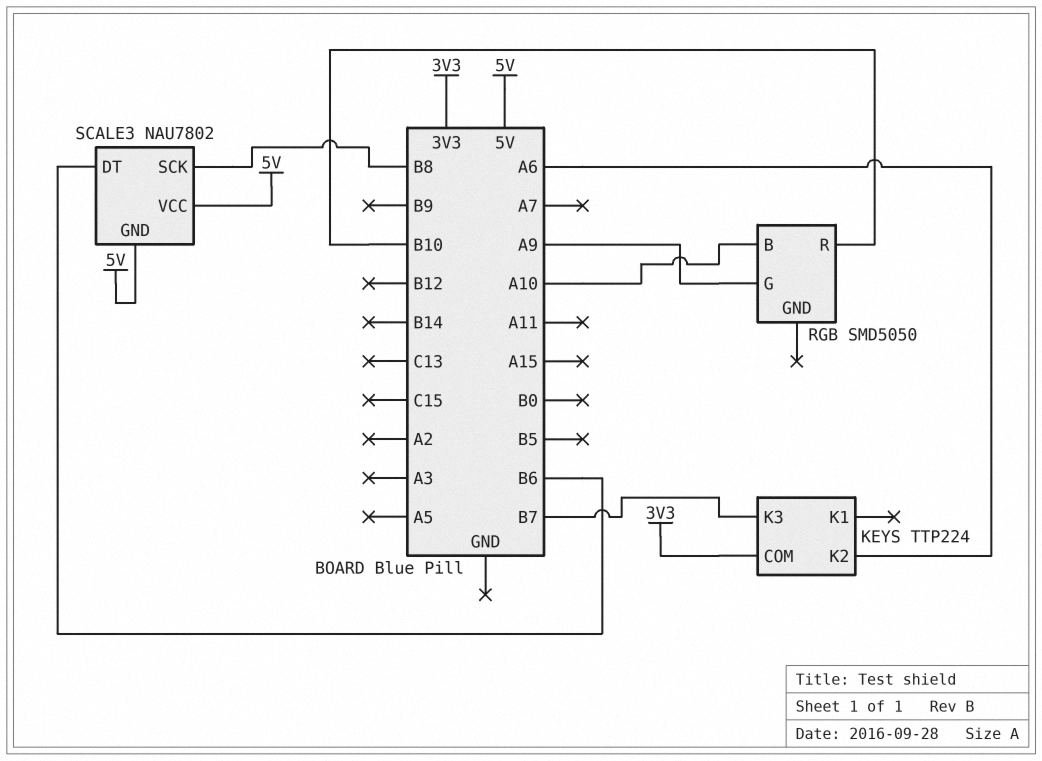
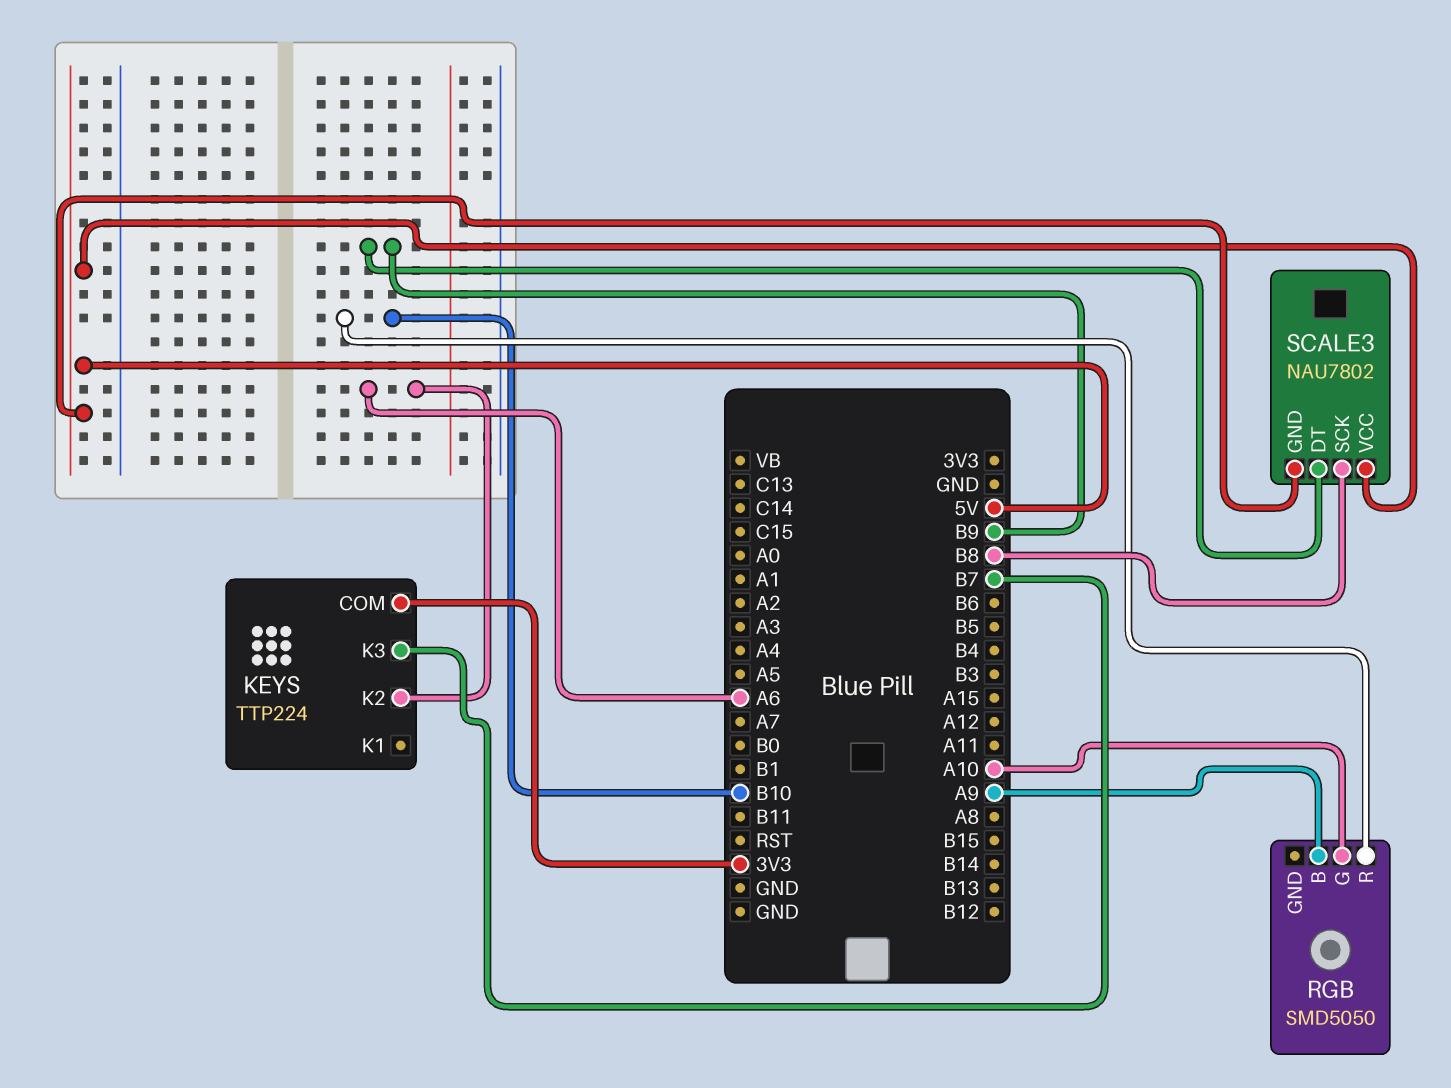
RGB pin B: A10 -> A9
RGB pin G: A9 -> A10
SCALE3 pin DT: B6 -> B9

